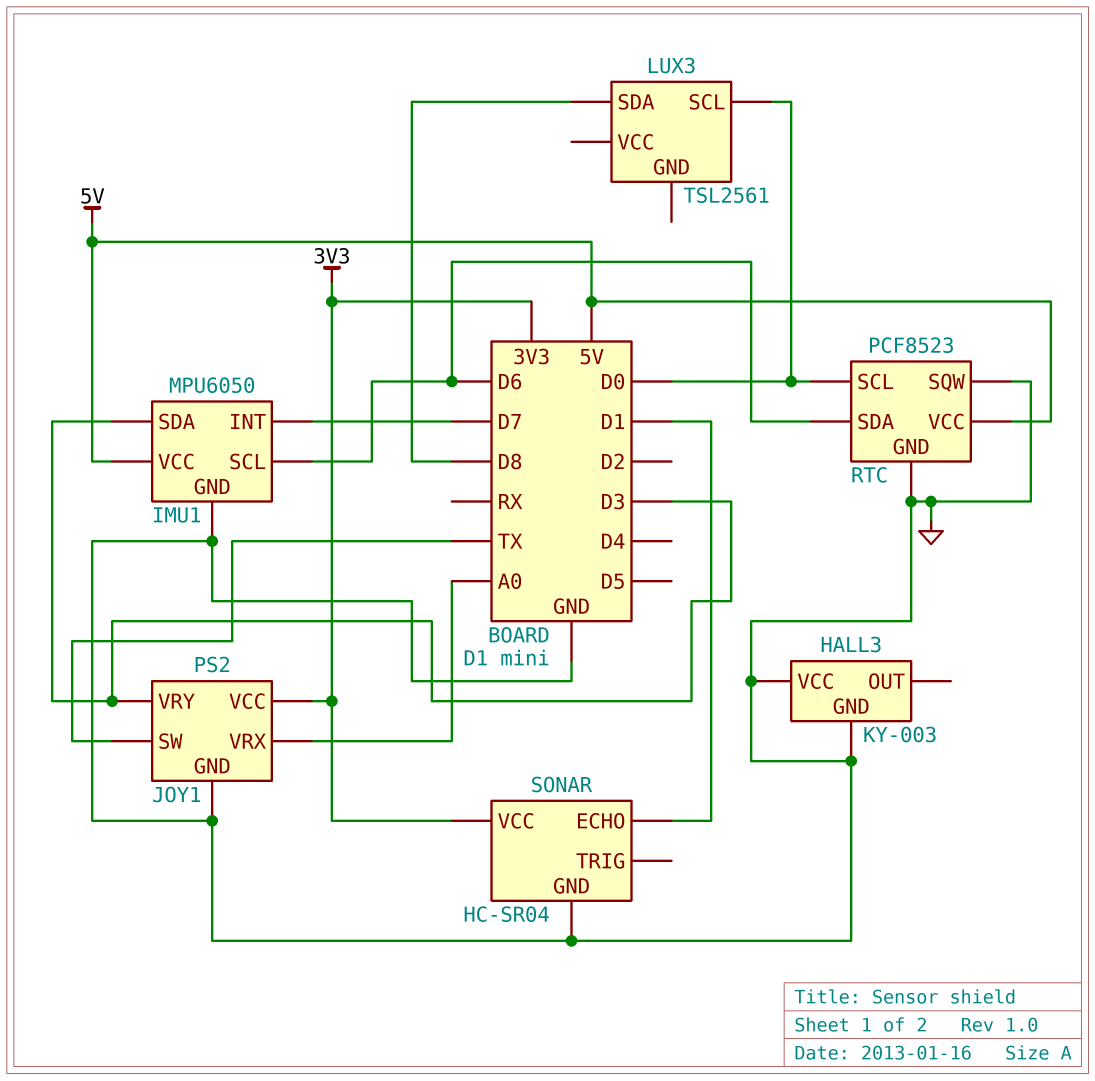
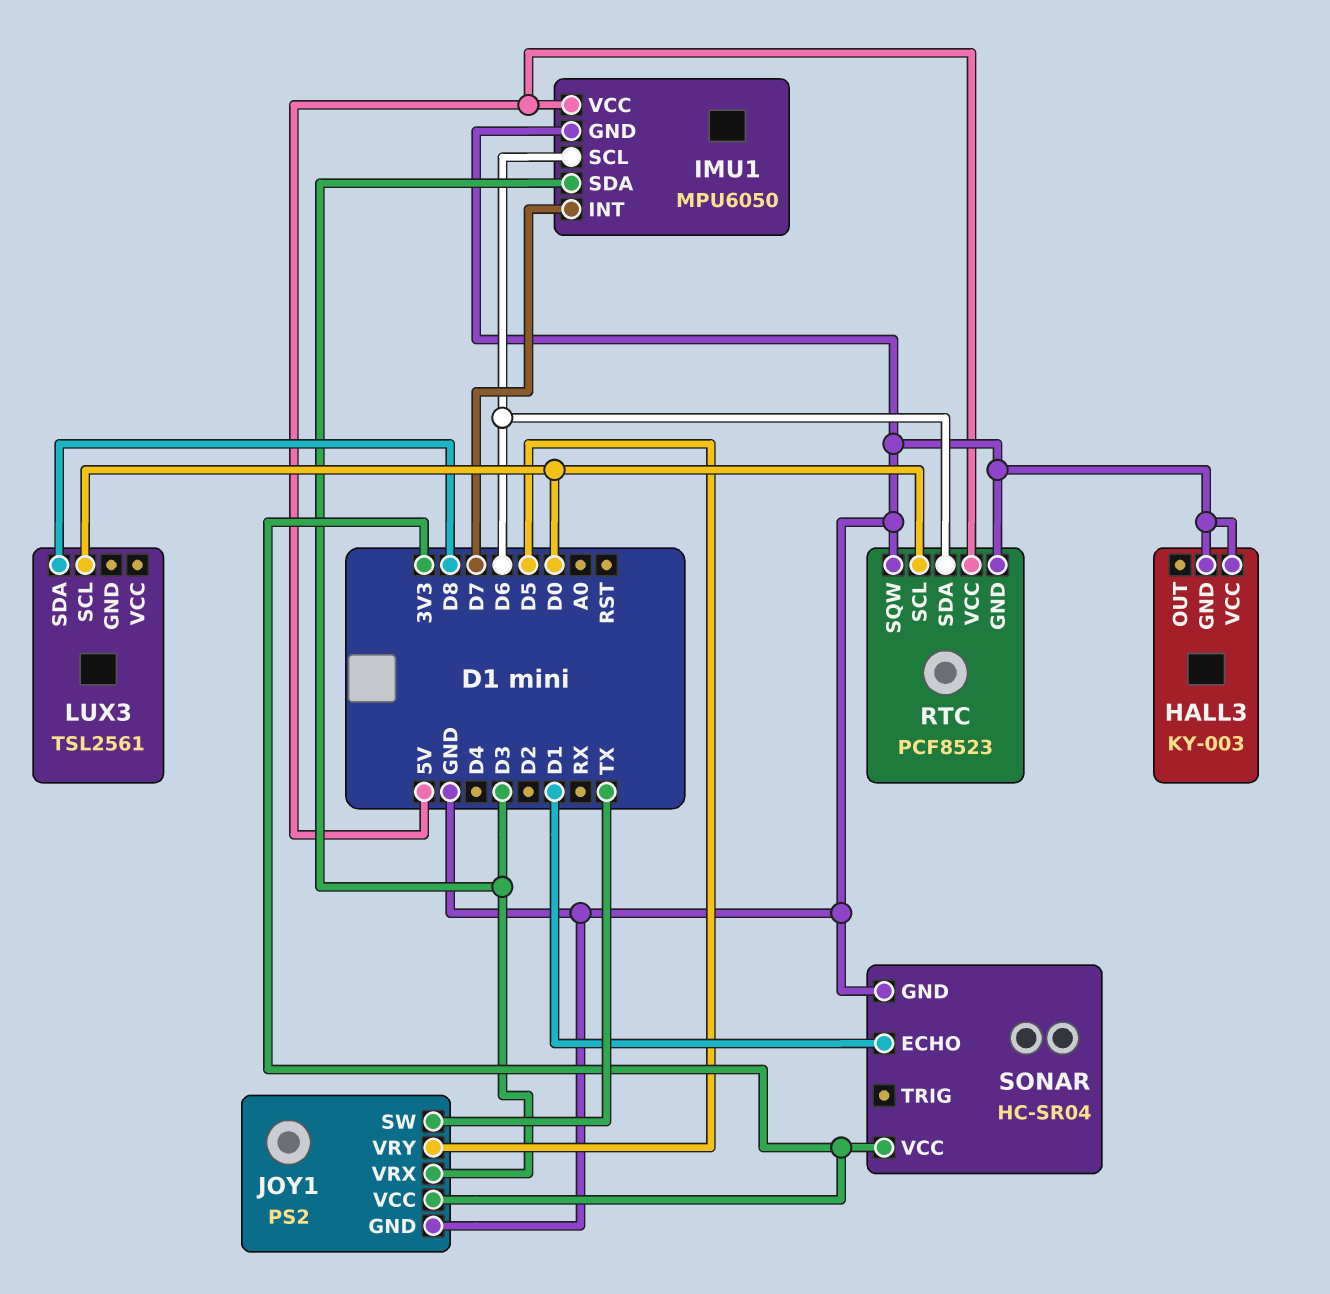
JOY1 pin VRX: A0 -> D3
JOY1 pin VRY: D3 -> D5

